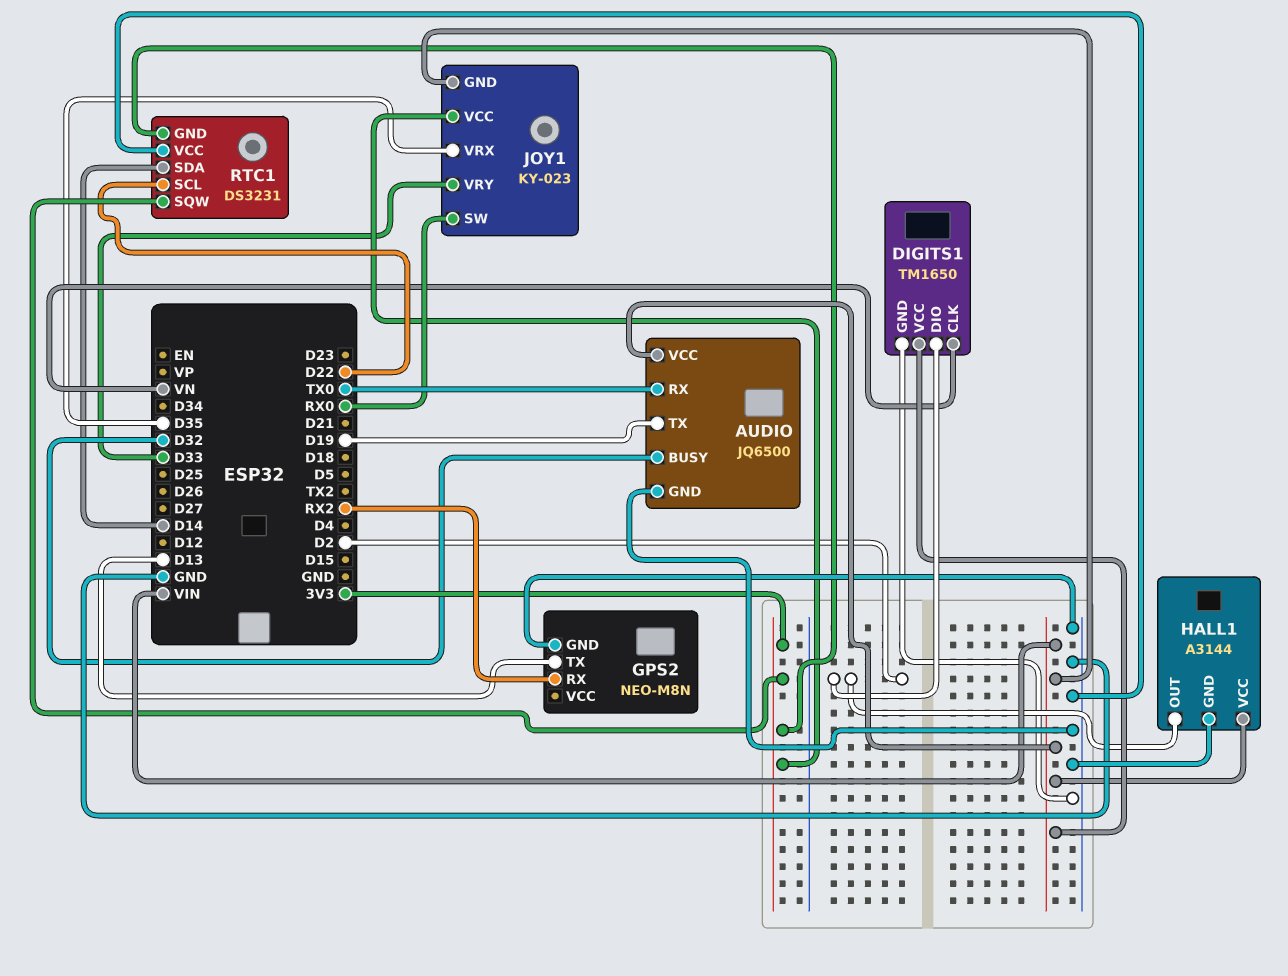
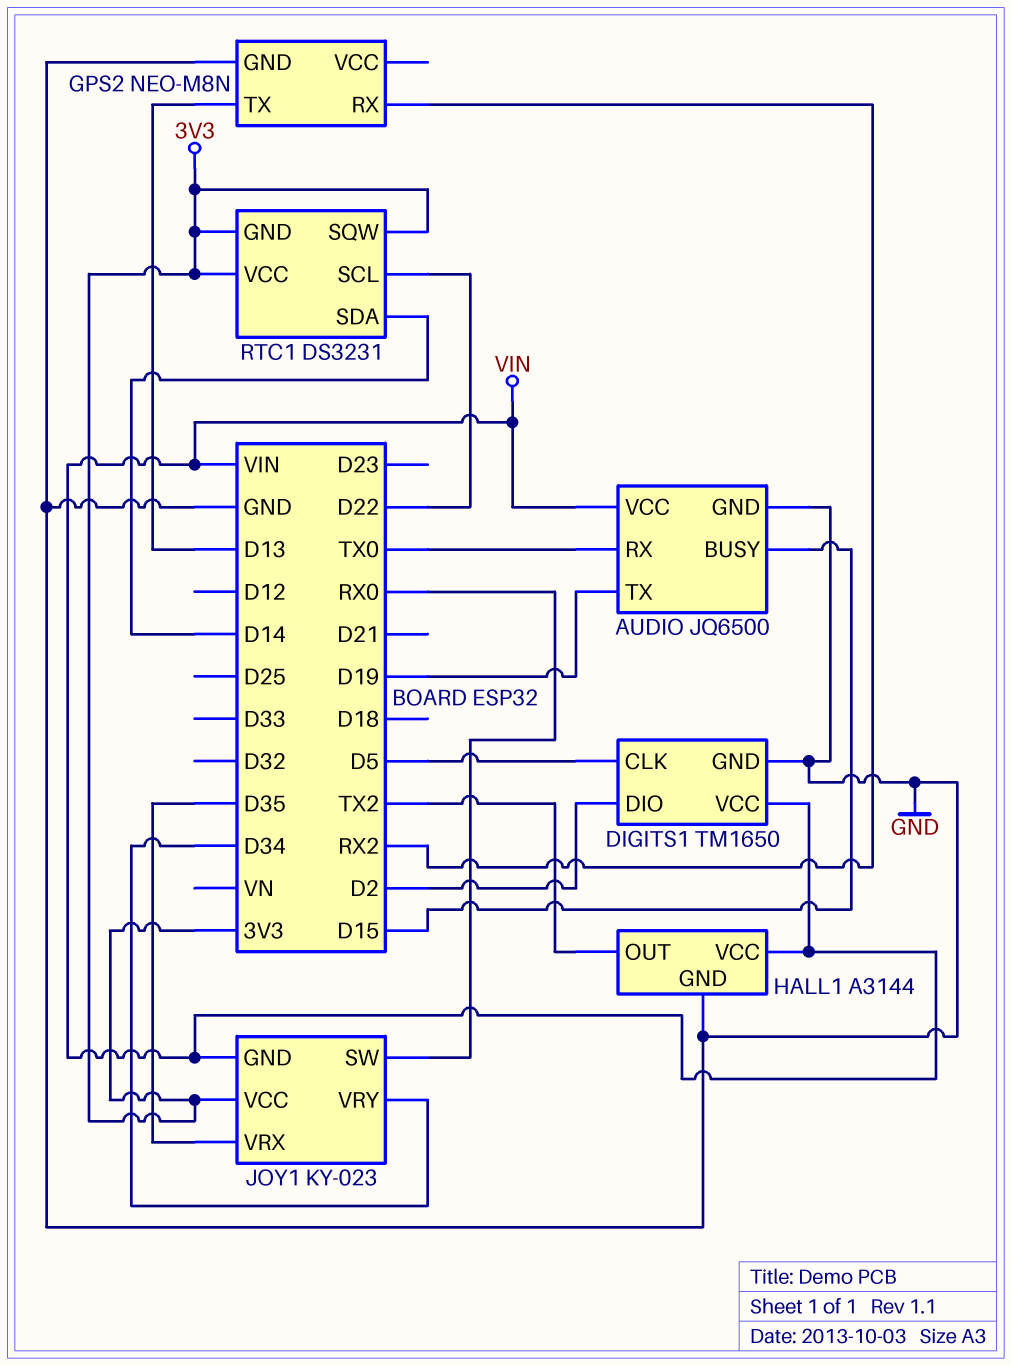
AUDIO pin BUSY: D32 -> D15
DIGITS1 pin CLK: VN -> D5
HALL1 pin OUT: D2 -> TX2
JOY1 pin VRY: D33 -> D34
RTC1 pin VCC: GND -> 3V3

